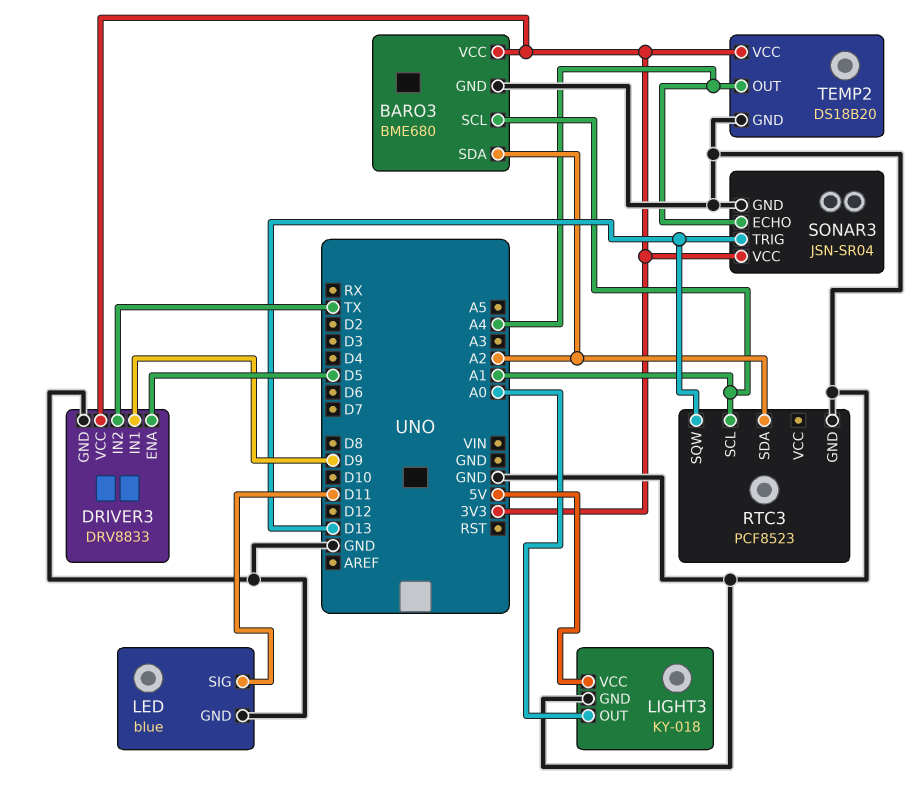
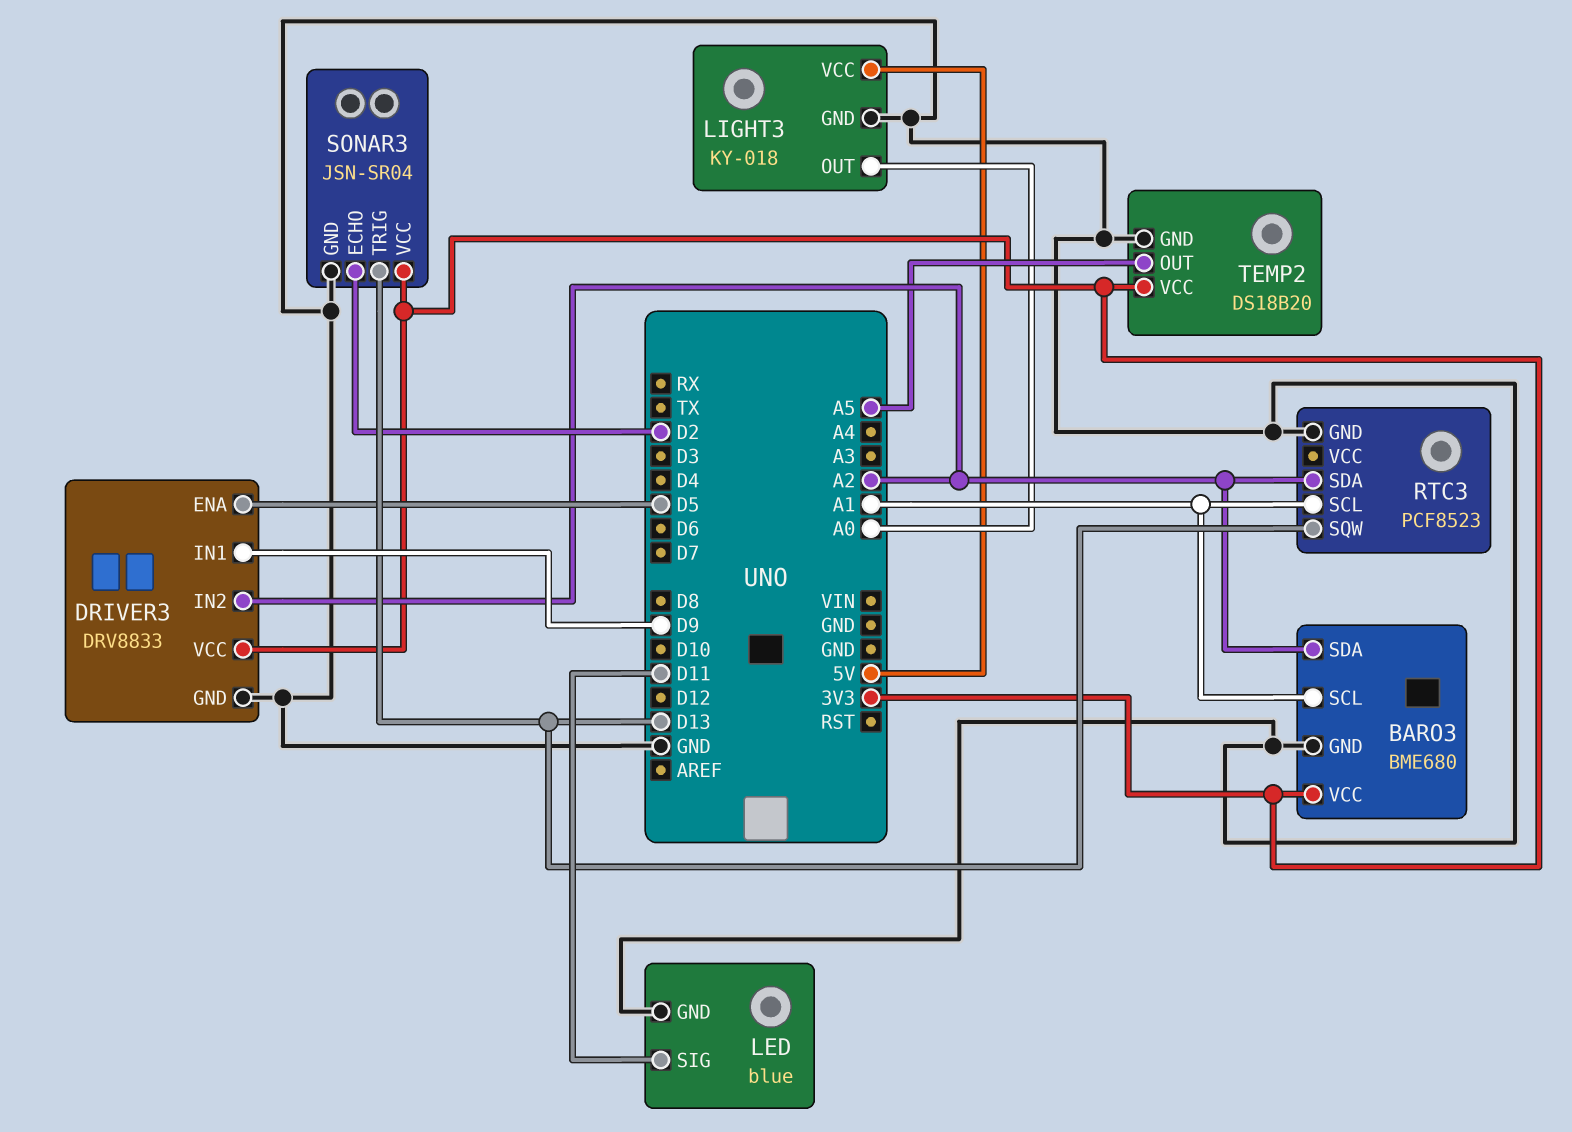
DRIVER3 pin IN2: TX -> A2
SONAR3 pin ECHO: A4 -> D2
TEMP2 pin OUT: A4 -> A5

